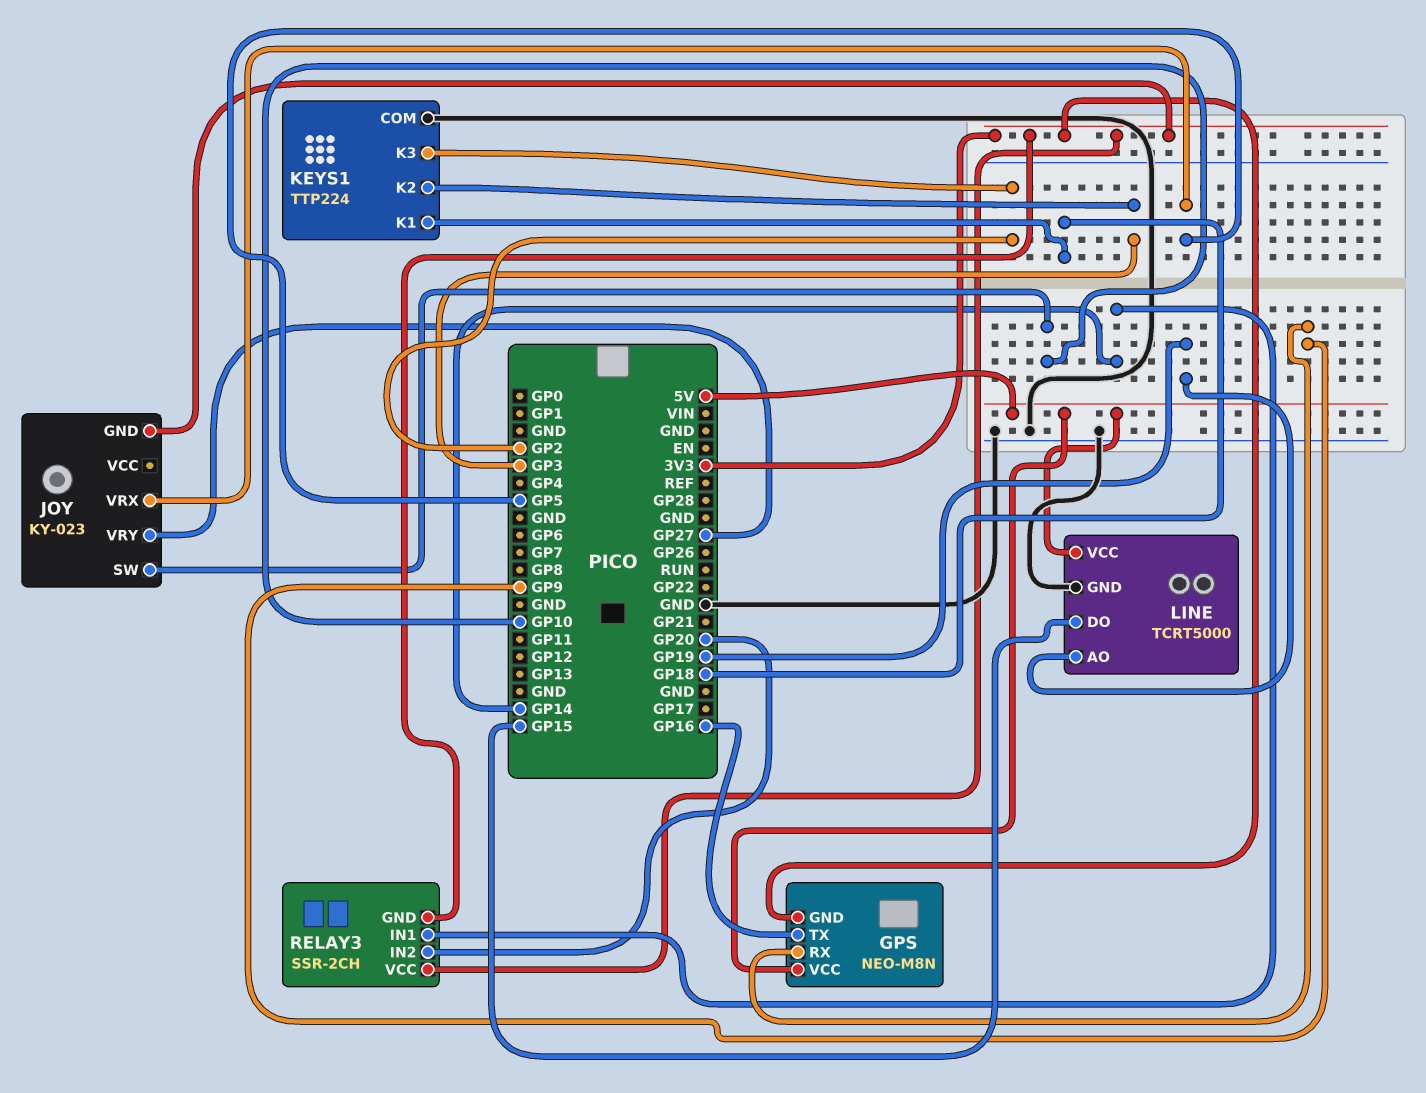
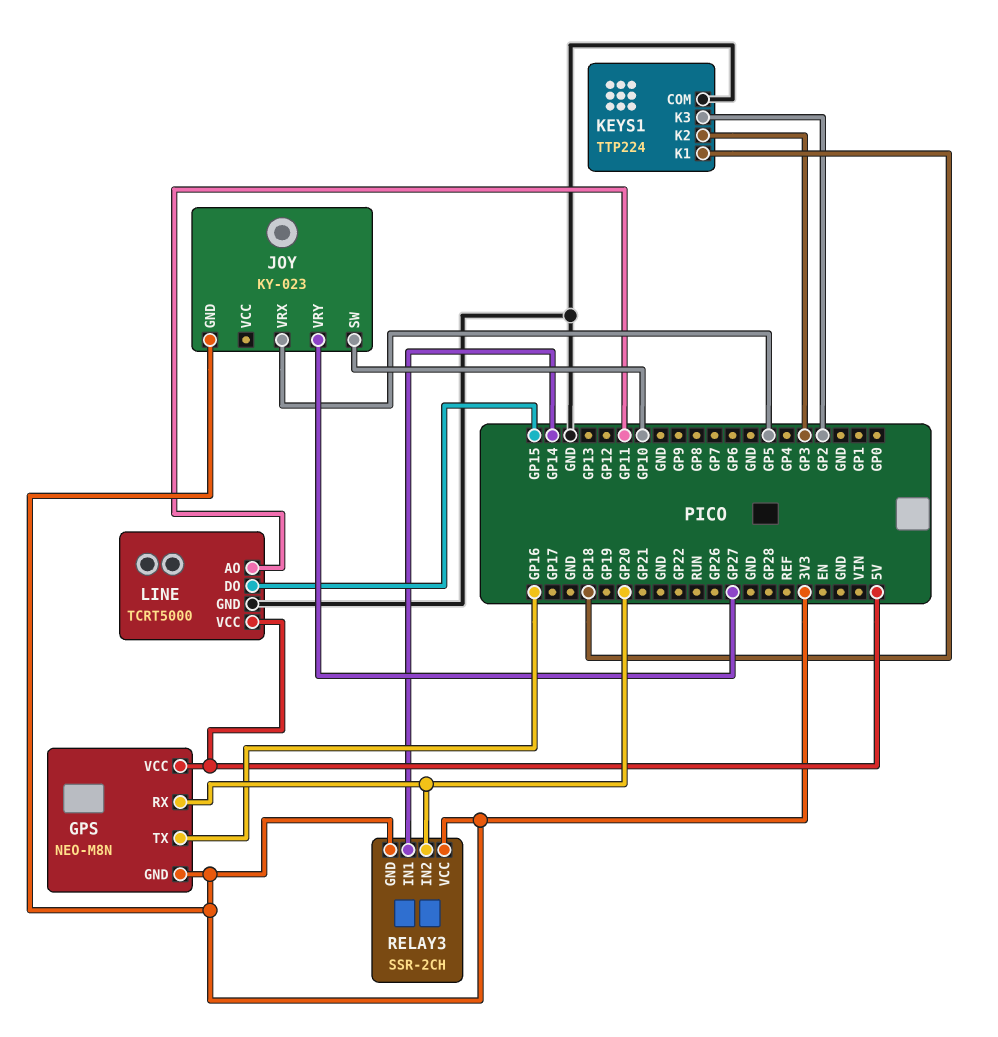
GPS pin RX: GP9 -> GP20
LINE pin AO: GP19 -> GP11

